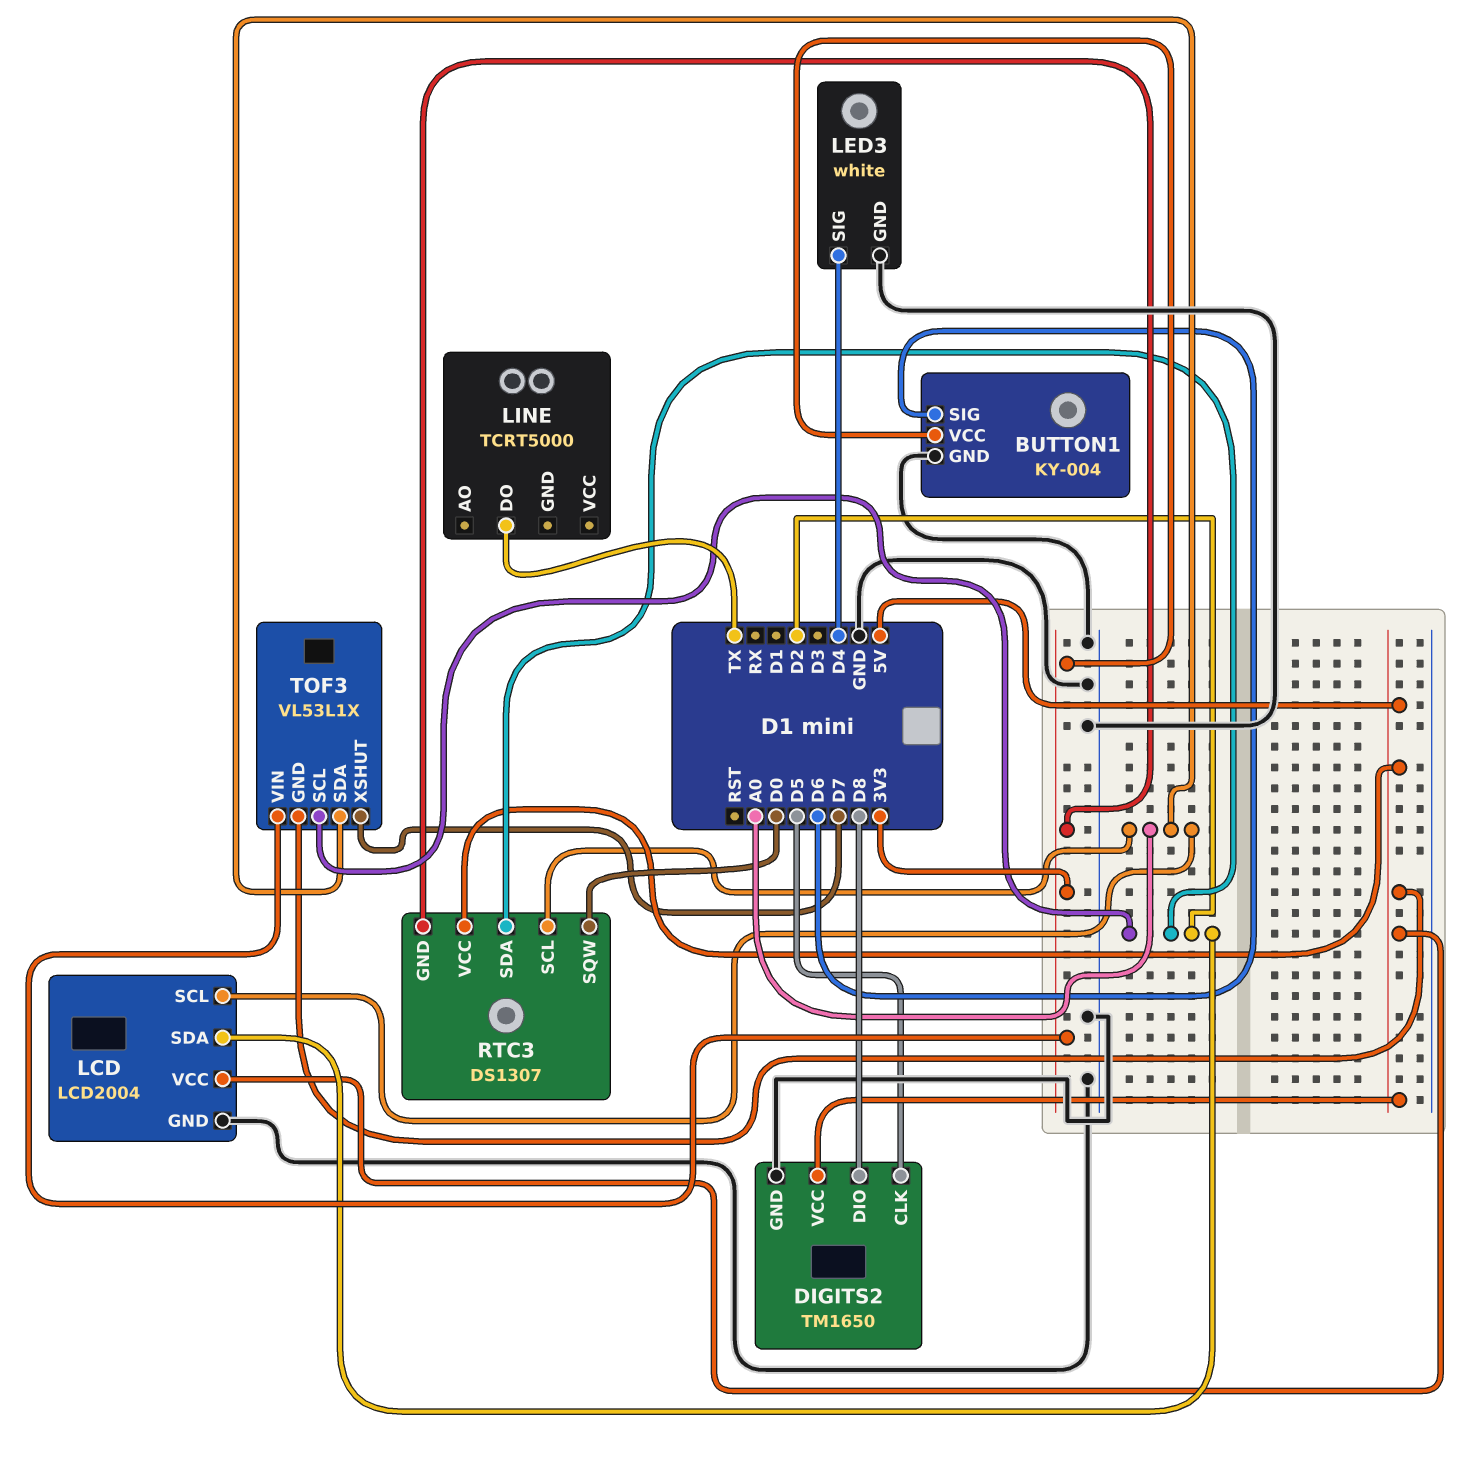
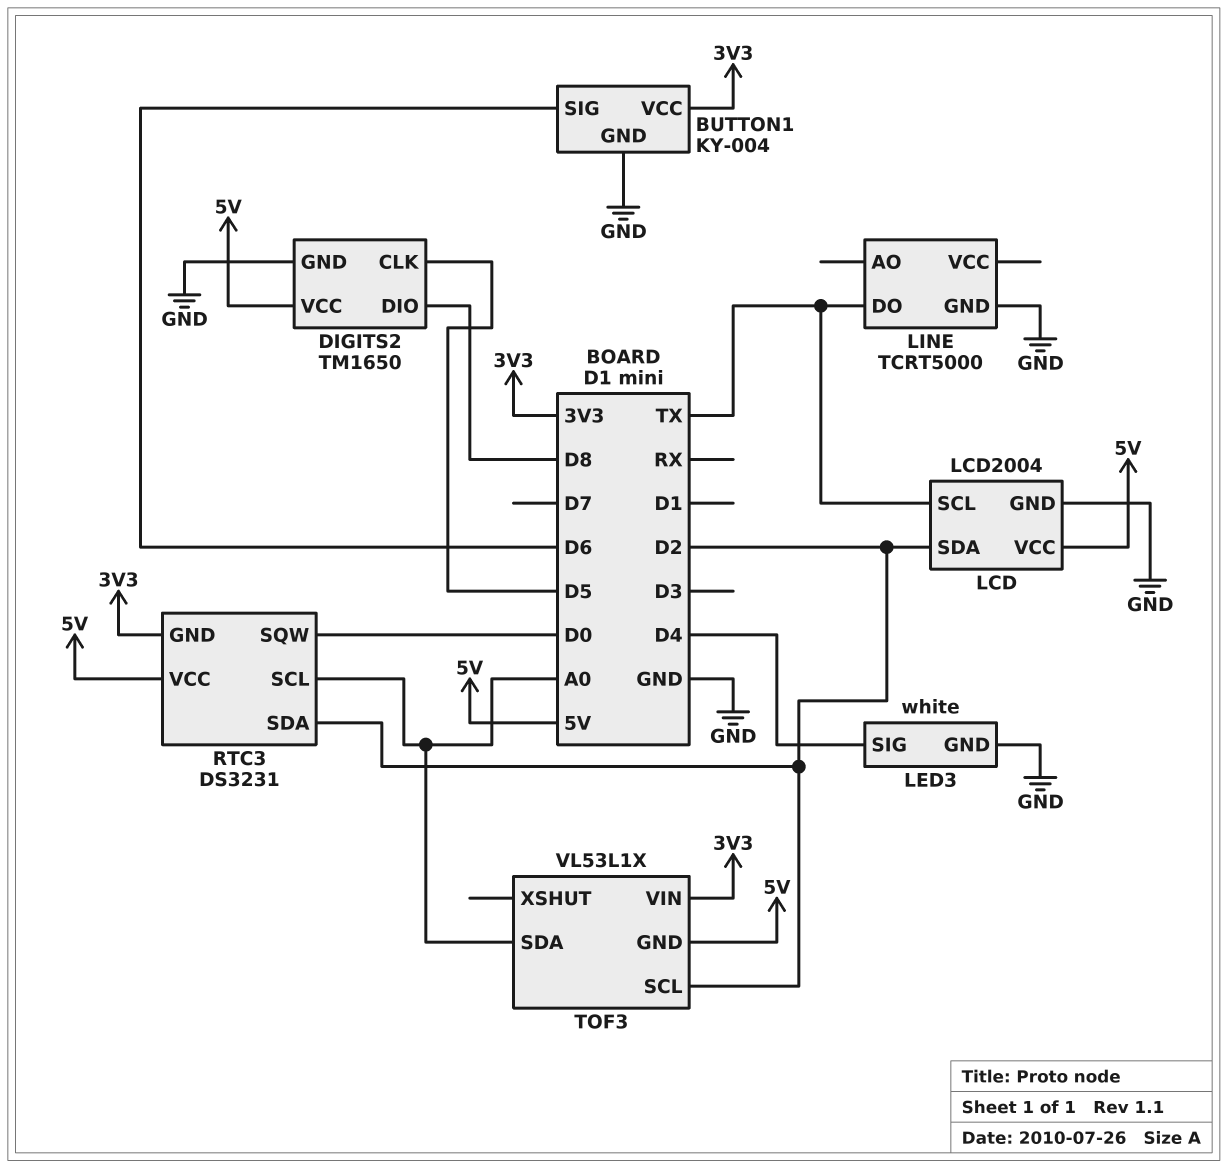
LCD pin SCL: A0 -> TX
LINE pin GND: none -> GND
RTC3: DS1307 -> DS3231
TOF3 pin XSHUT: D7 -> none

